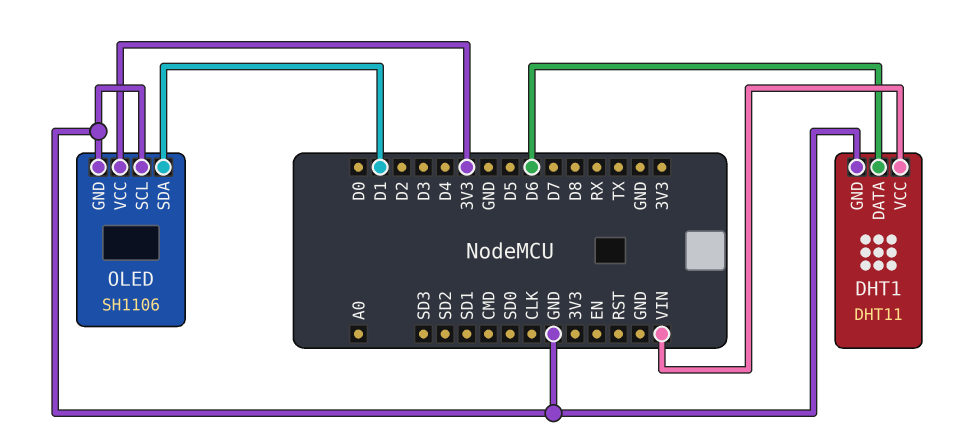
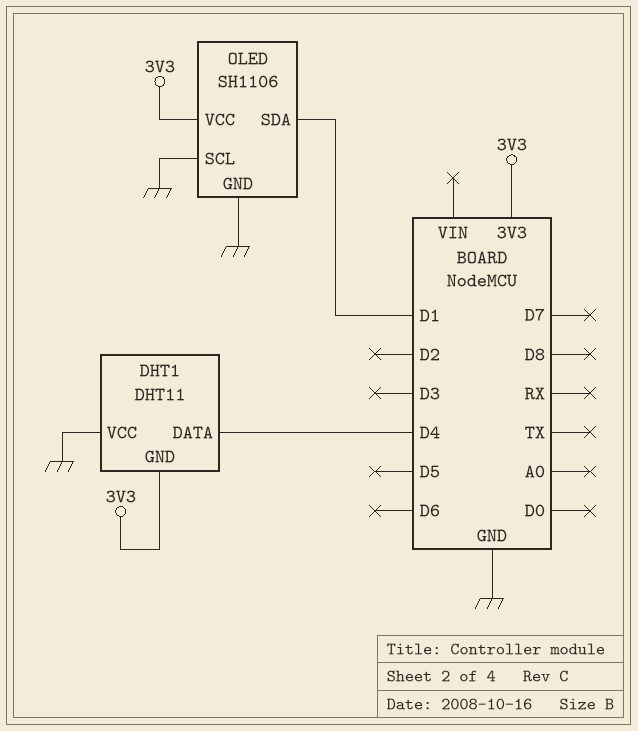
DHT1 pin DATA: D6 -> D4
DHT1 pin GND: GND -> 3V3
DHT1 pin VCC: VIN -> GND

